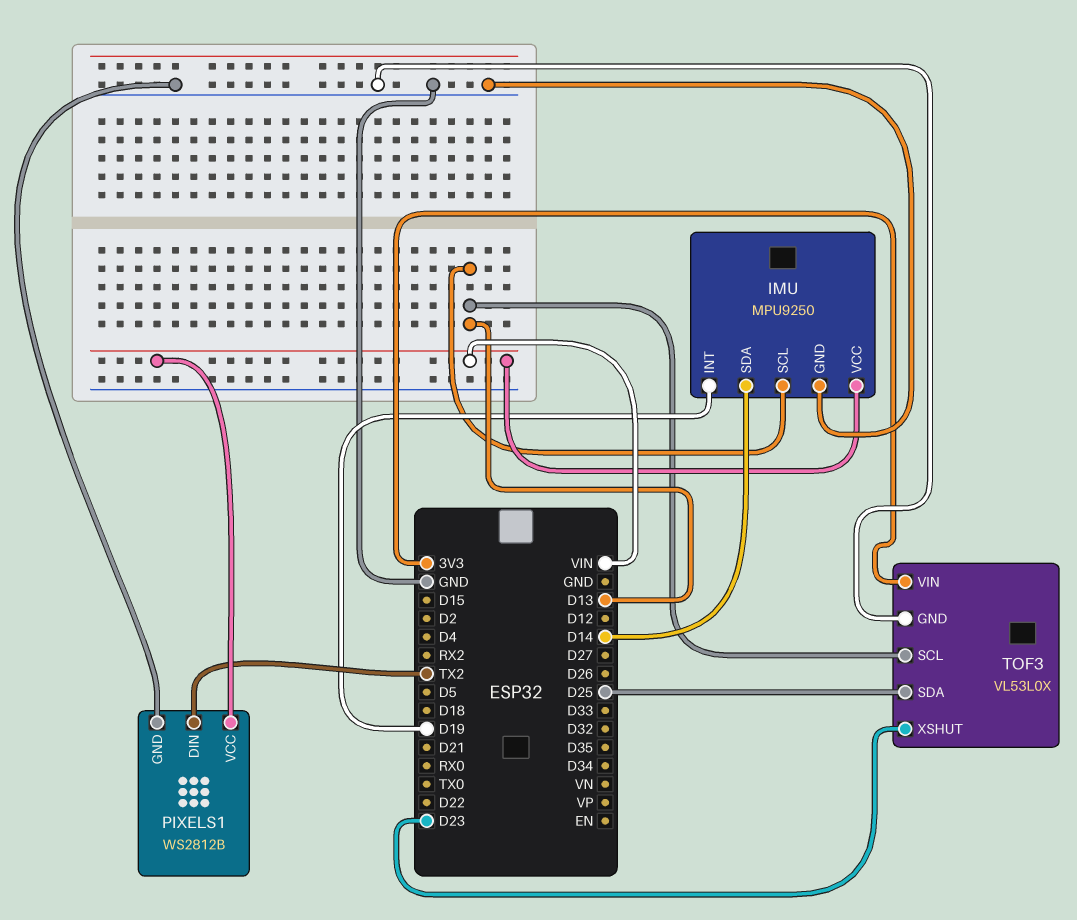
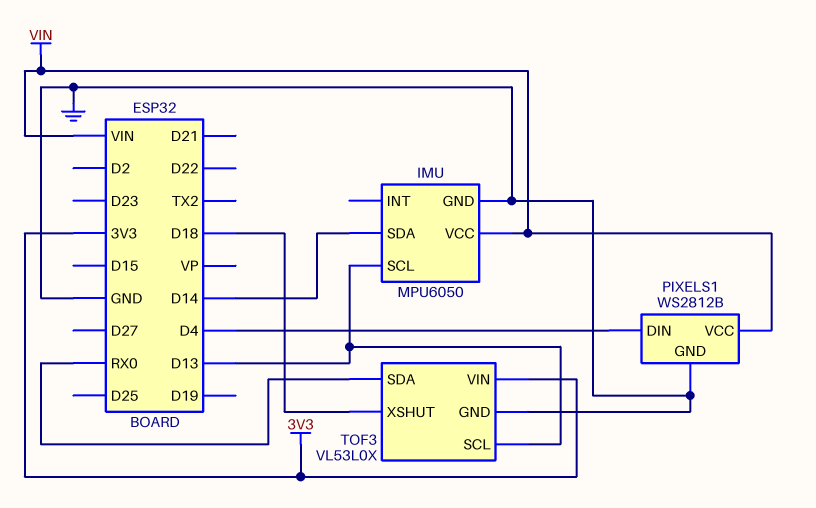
IMU: MPU9250 -> MPU6050
IMU pin INT: D19 -> none
PIXELS1 pin DIN: TX2 -> D4
TOF3 pin SDA: D25 -> RX0
TOF3 pin XSHUT: D23 -> D18

